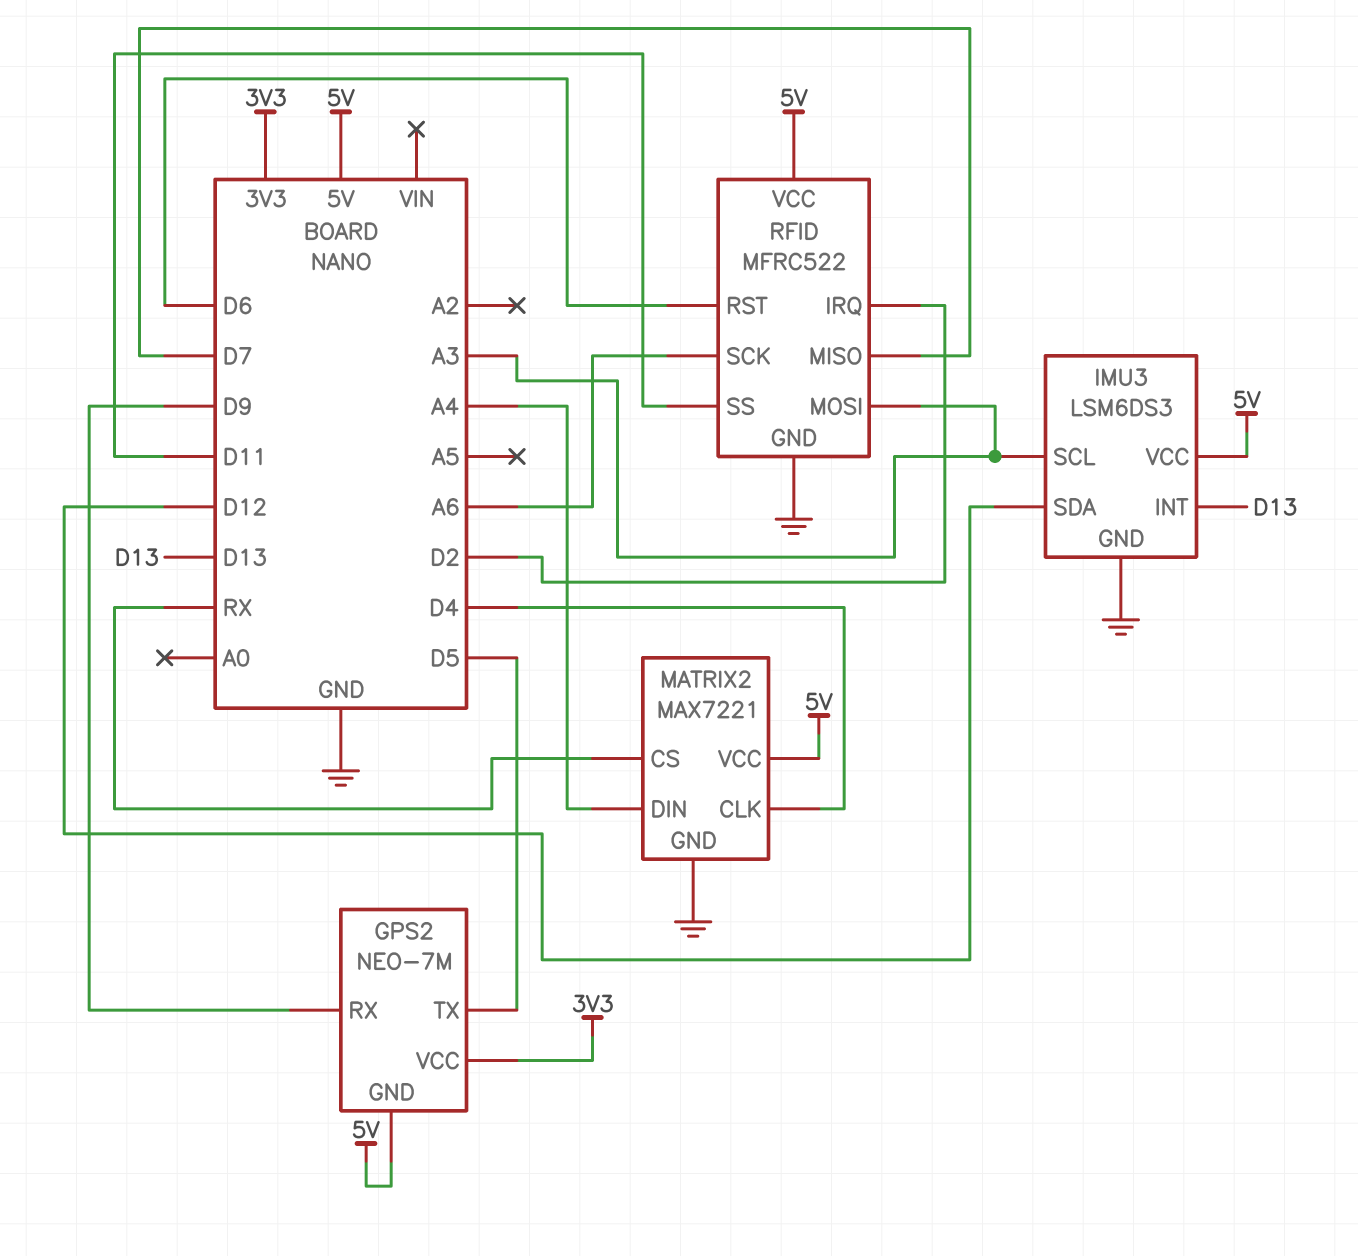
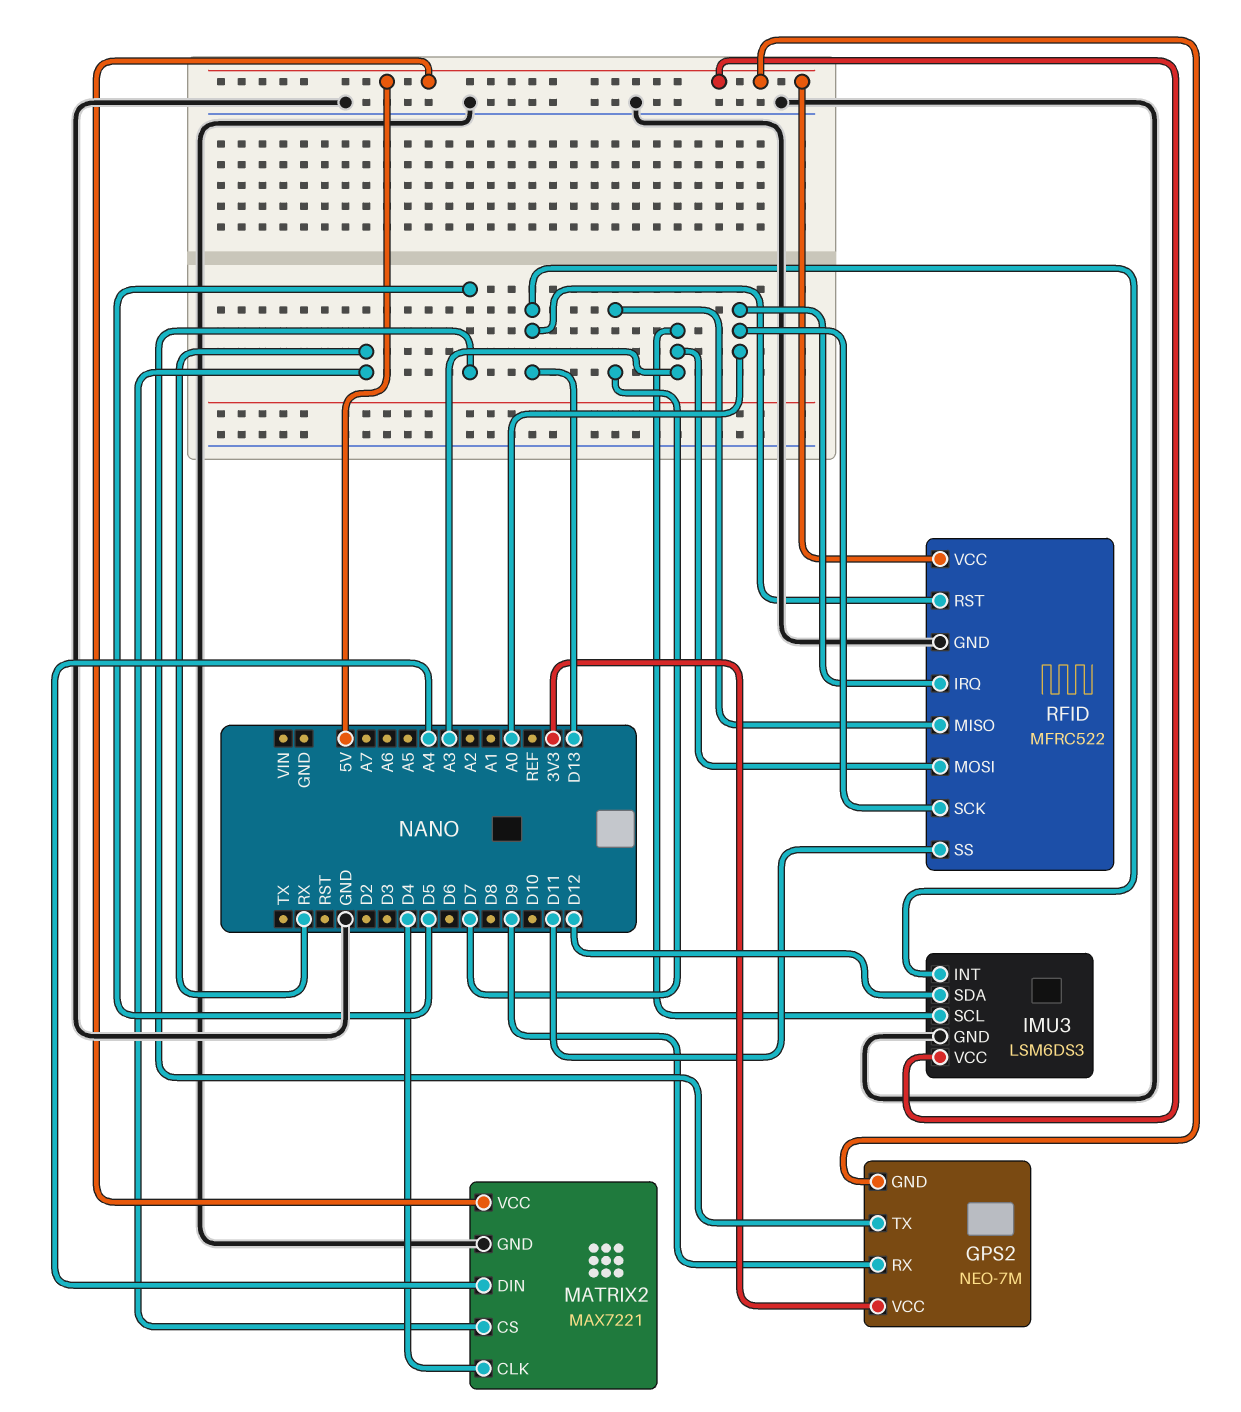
RFID pin IRQ: D2 -> A0
RFID pin RST: D6 -> D13
RFID pin SCK: A6 -> A0

